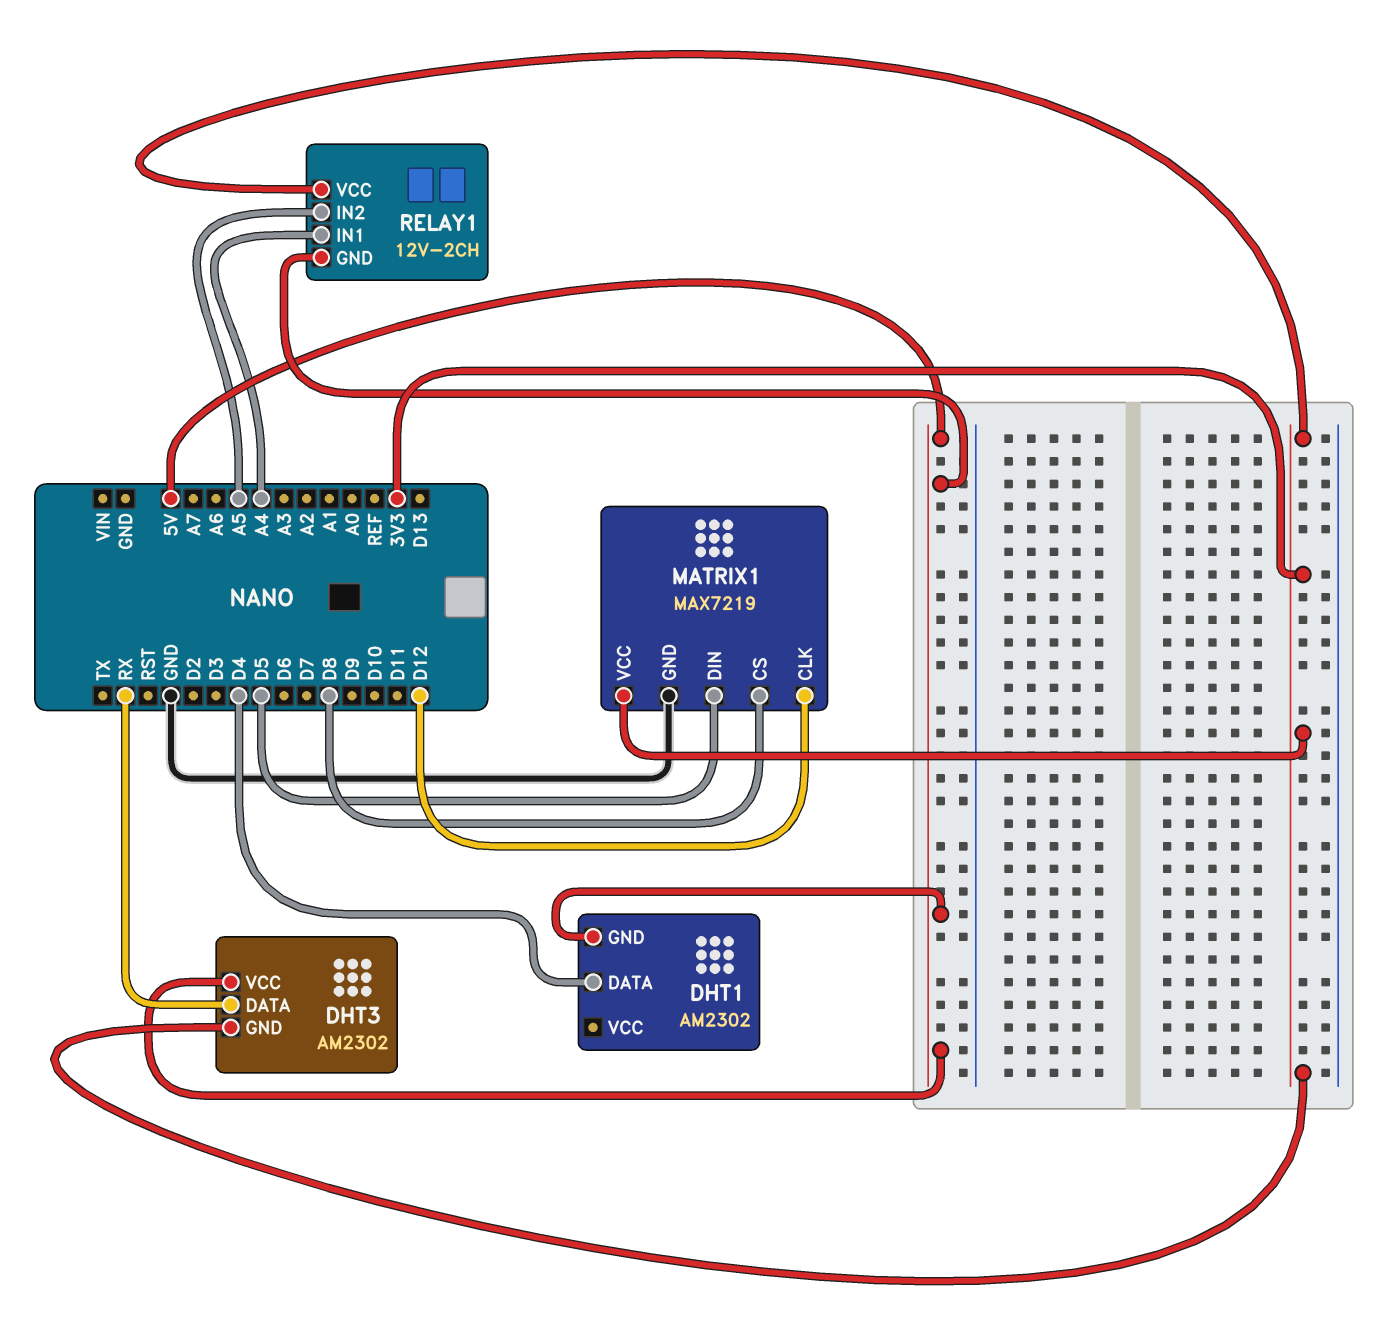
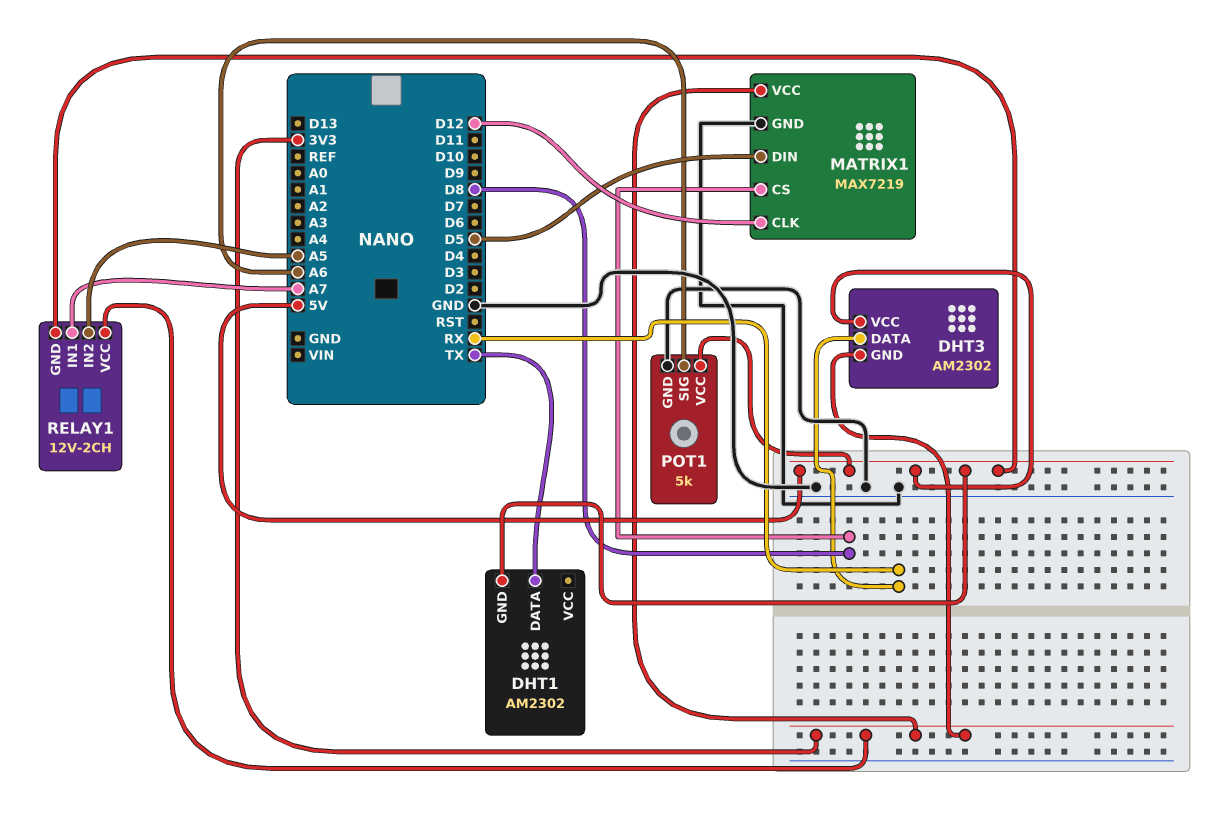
DHT1 pin DATA: D4 -> TX
POT1: none -> 5k
POT1 pin GND: none -> GND
POT1 pin SIG: none -> A6
POT1 pin VCC: none -> 5V
RELAY1 pin IN1: A4 -> A7

